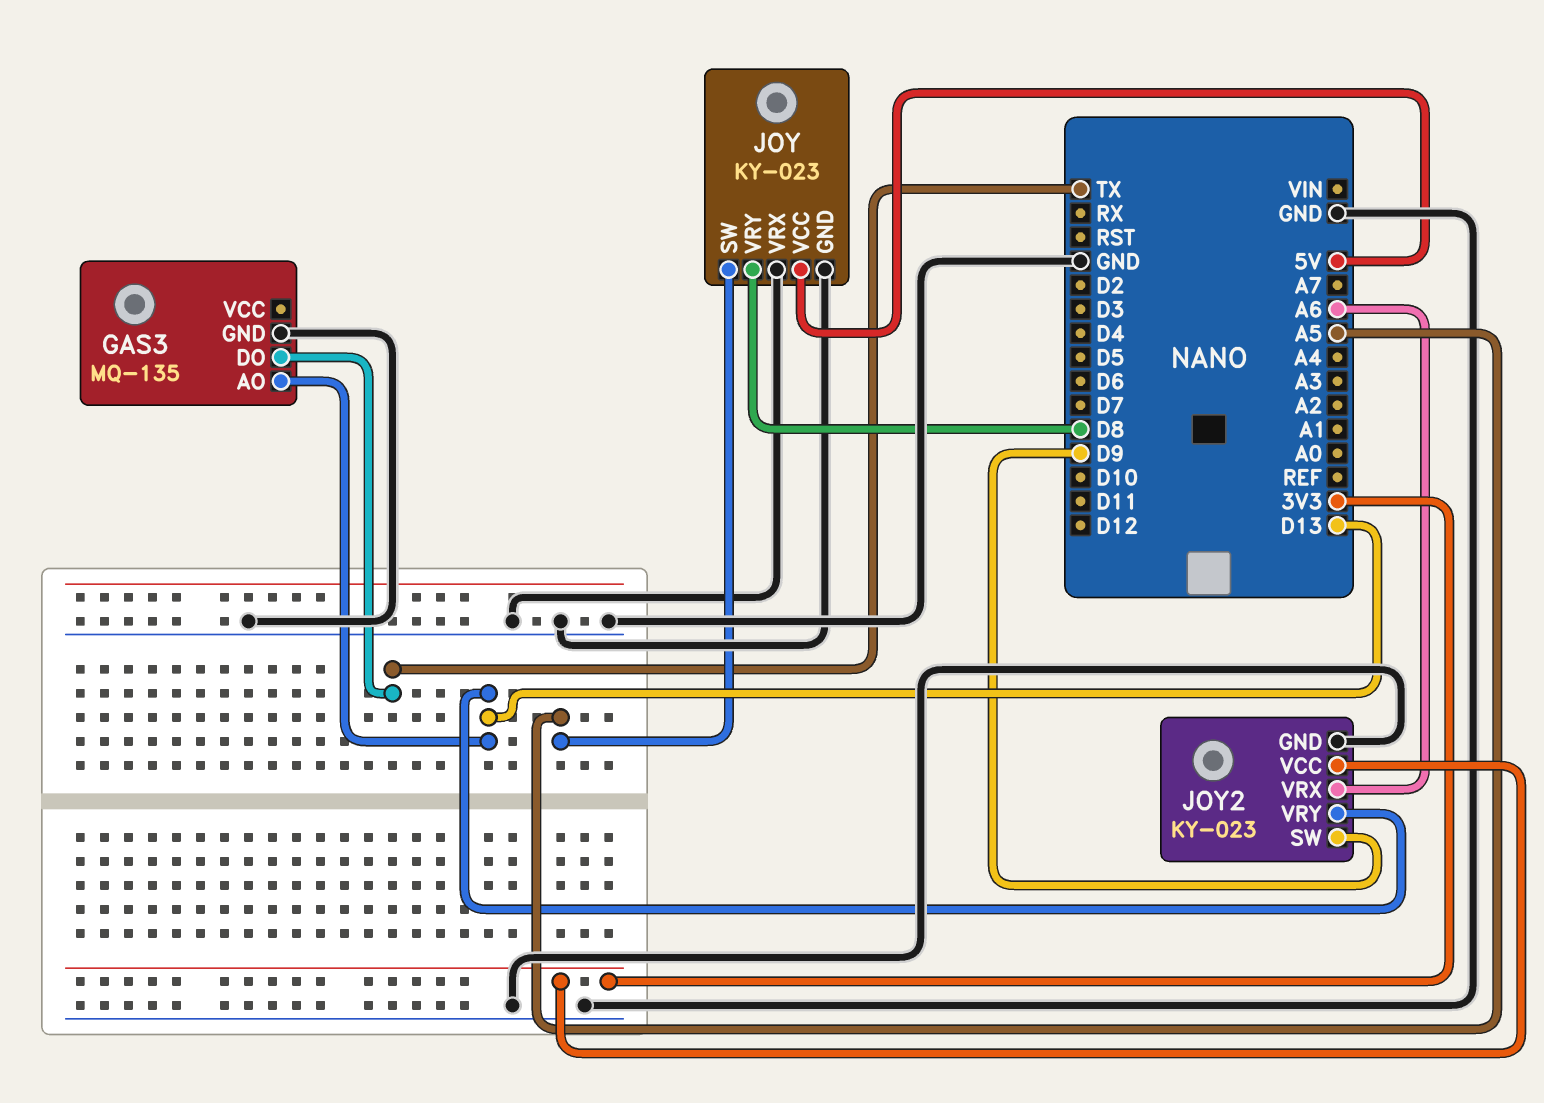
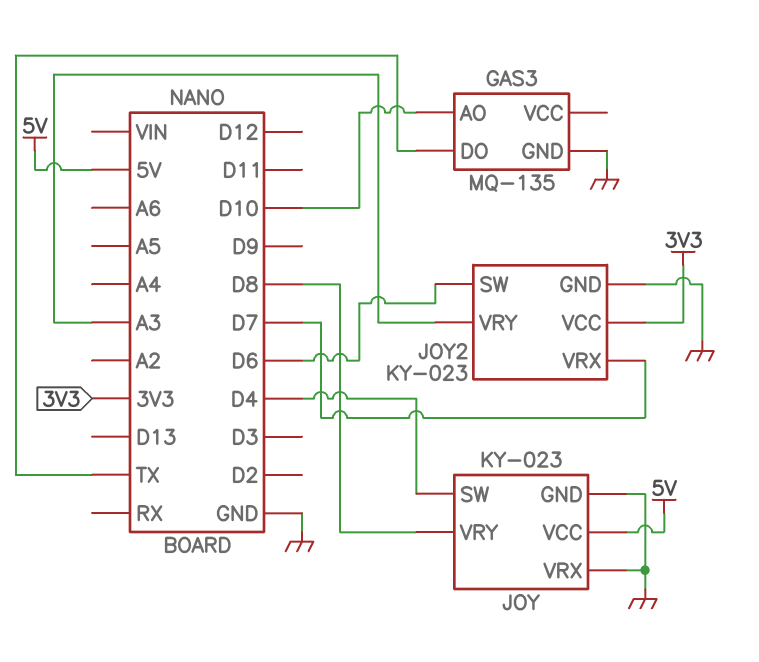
GAS3 pin AO: D13 -> D10
JOY pin SW: A5 -> D4
JOY2 pin SW: D9 -> D6
JOY2 pin VRX: A6 -> D7
JOY2 pin VRY: D13 -> A3

